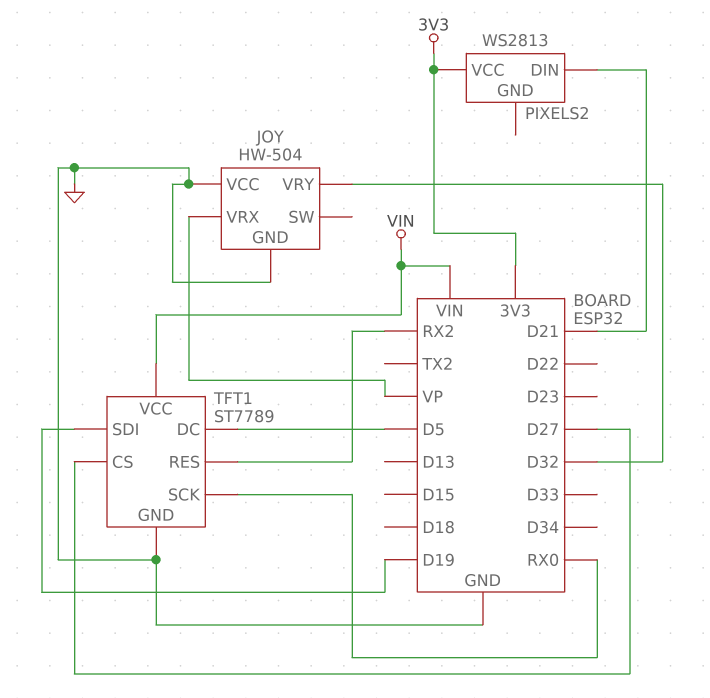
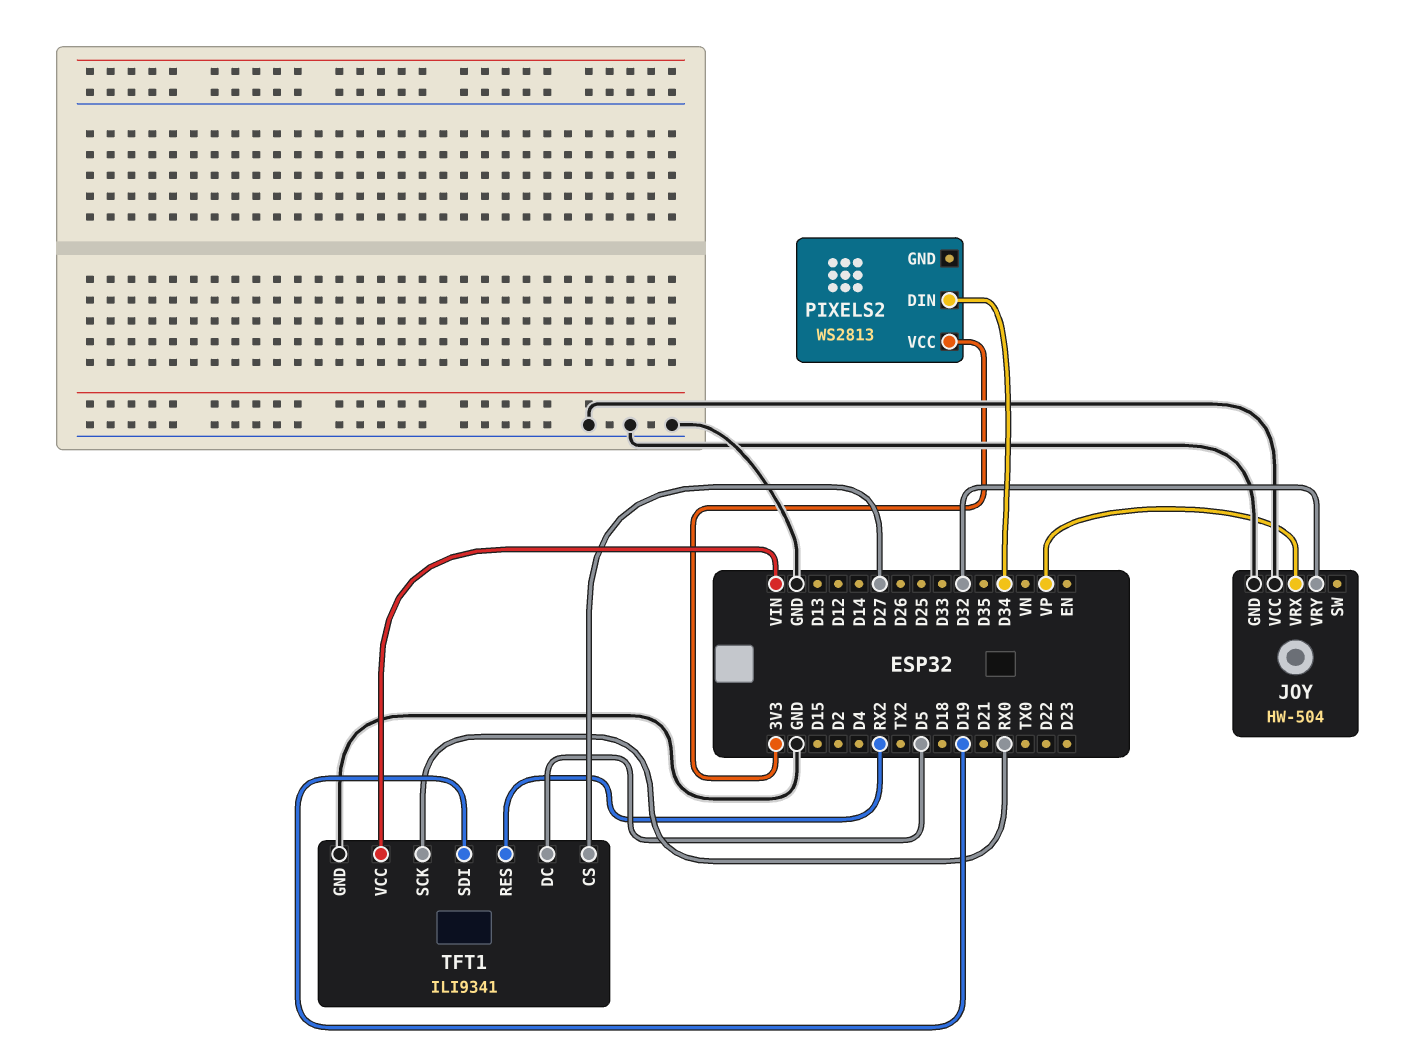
PIXELS2 pin DIN: D21 -> D34
TFT1: ST7789 -> ILI9341

